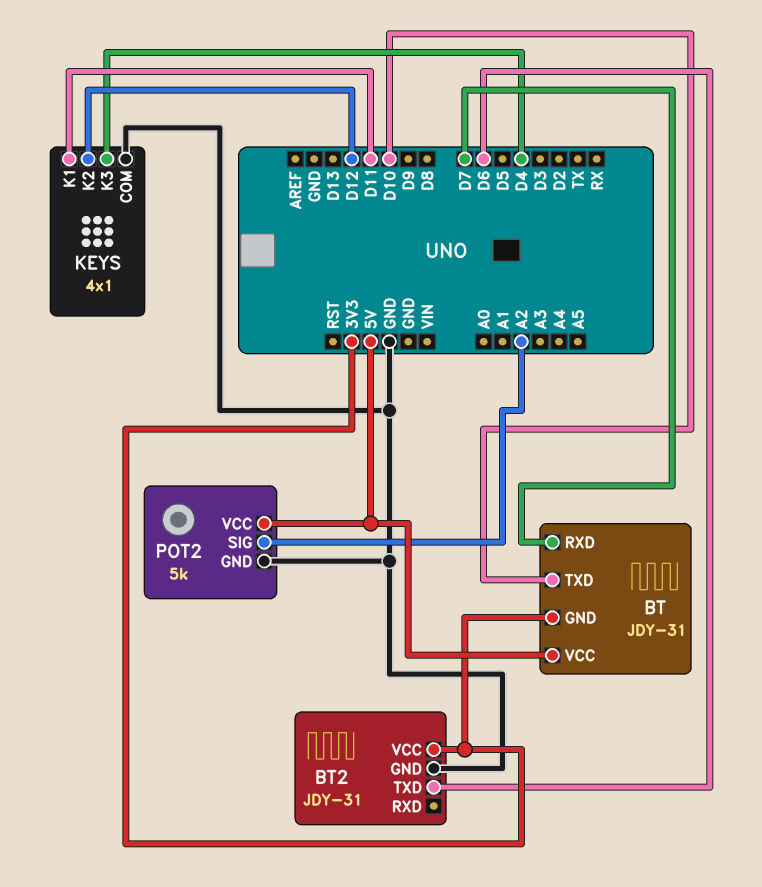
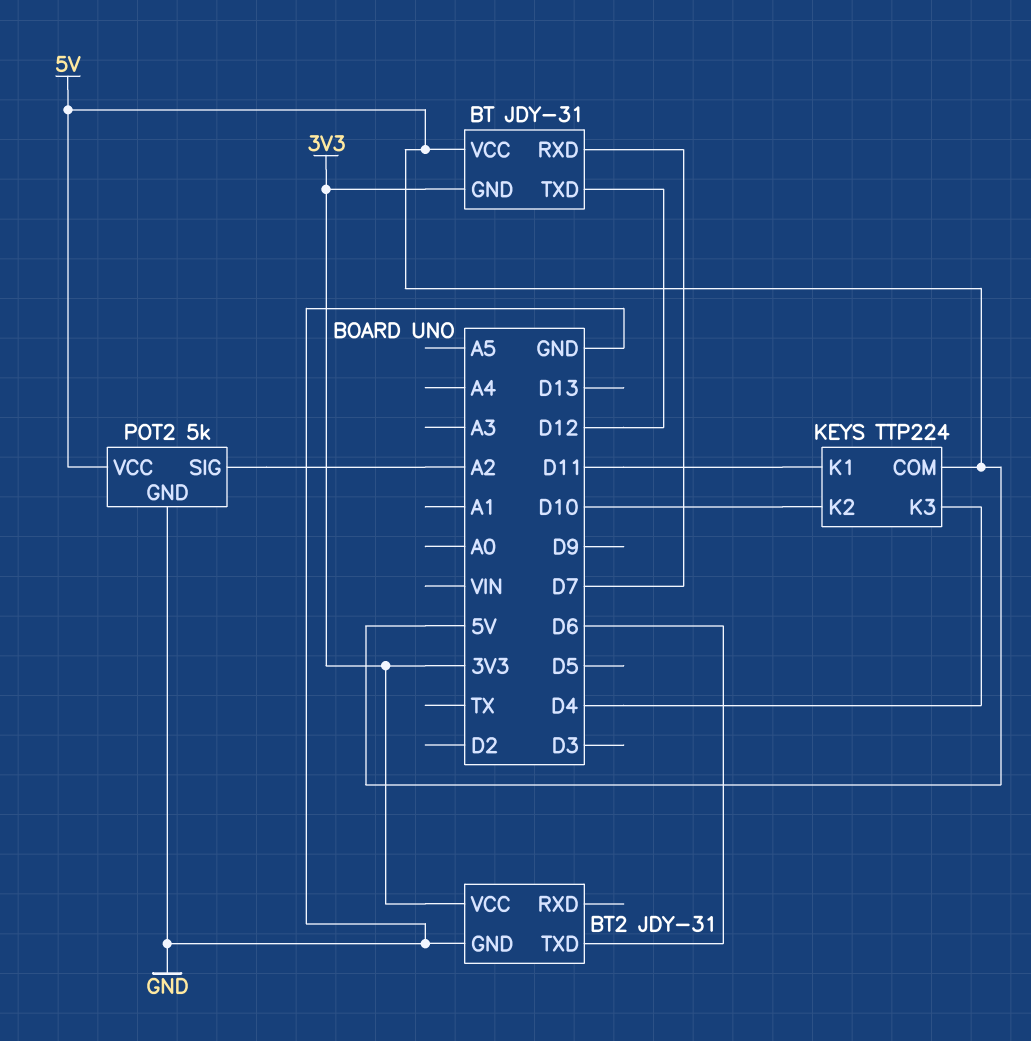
BT pin TXD: D10 -> D12
KEYS: 4x1 -> TTP224
KEYS pin COM: GND -> 5V
KEYS pin K2: D12 -> D10

